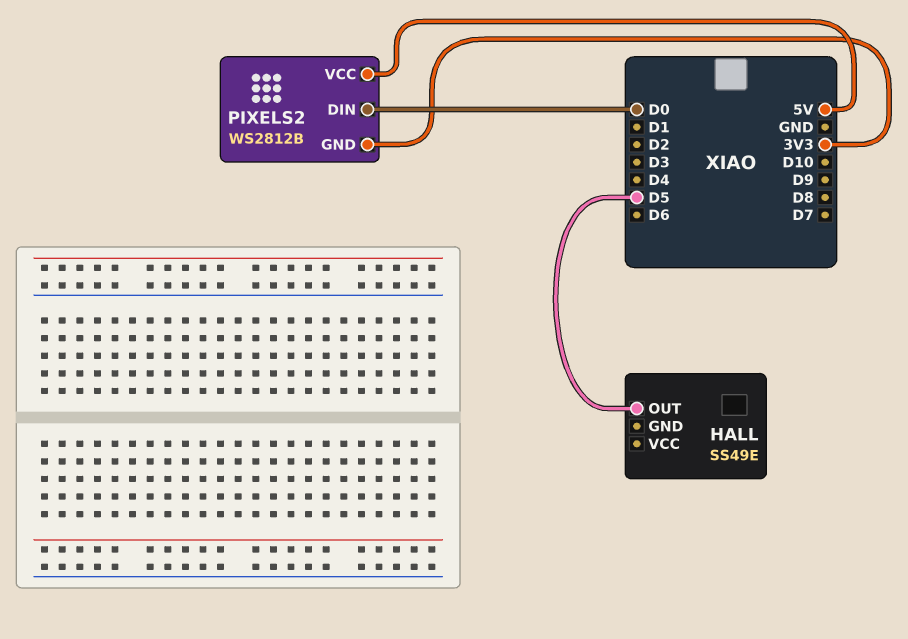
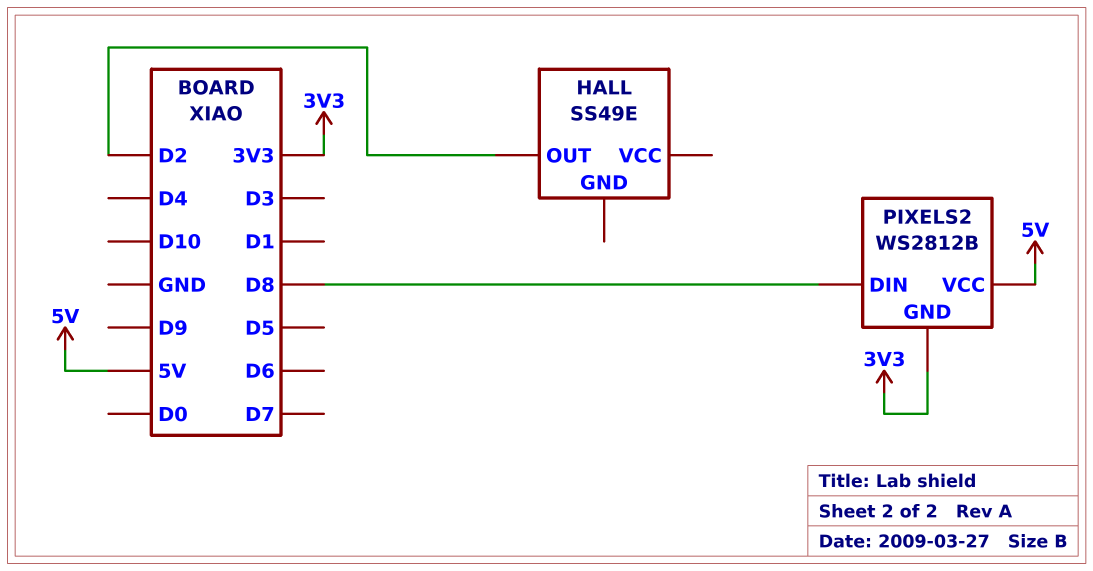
HALL pin OUT: D5 -> D2
PIXELS2 pin DIN: D0 -> D8

